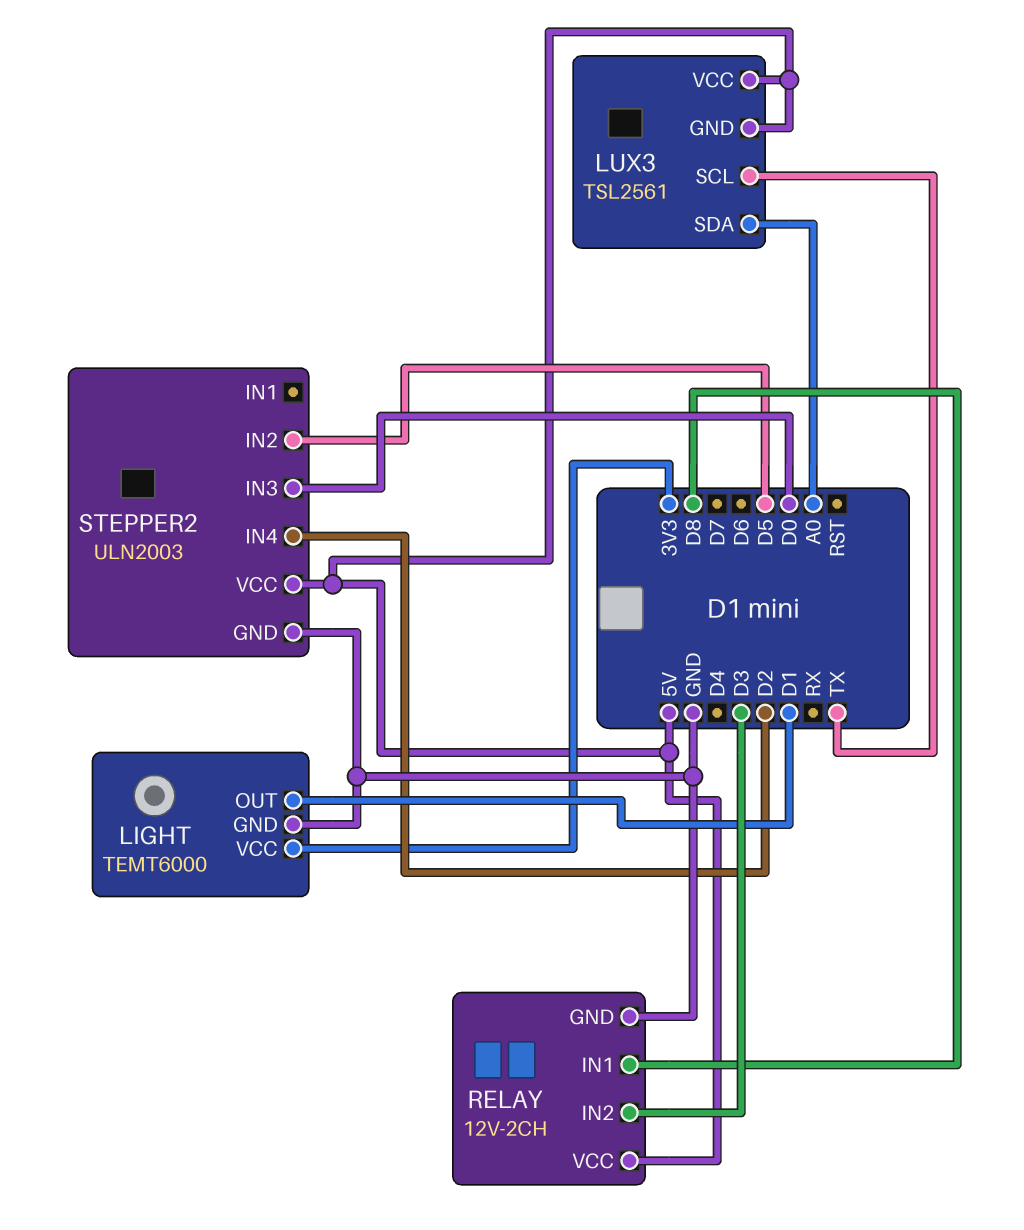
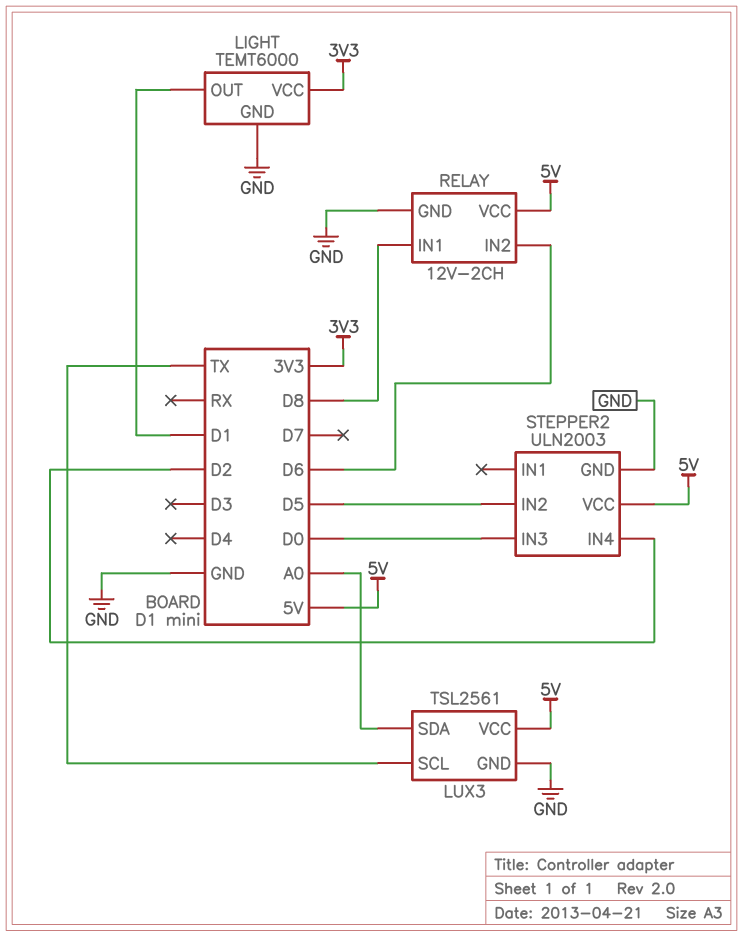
LUX3 pin GND: 5V -> GND
RELAY pin IN2: D3 -> D6

